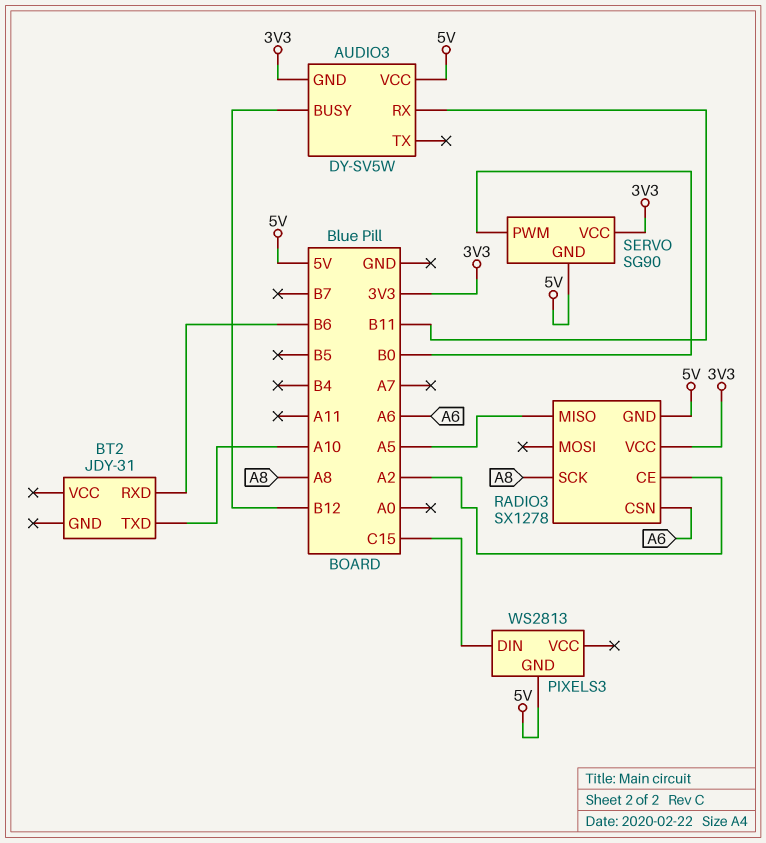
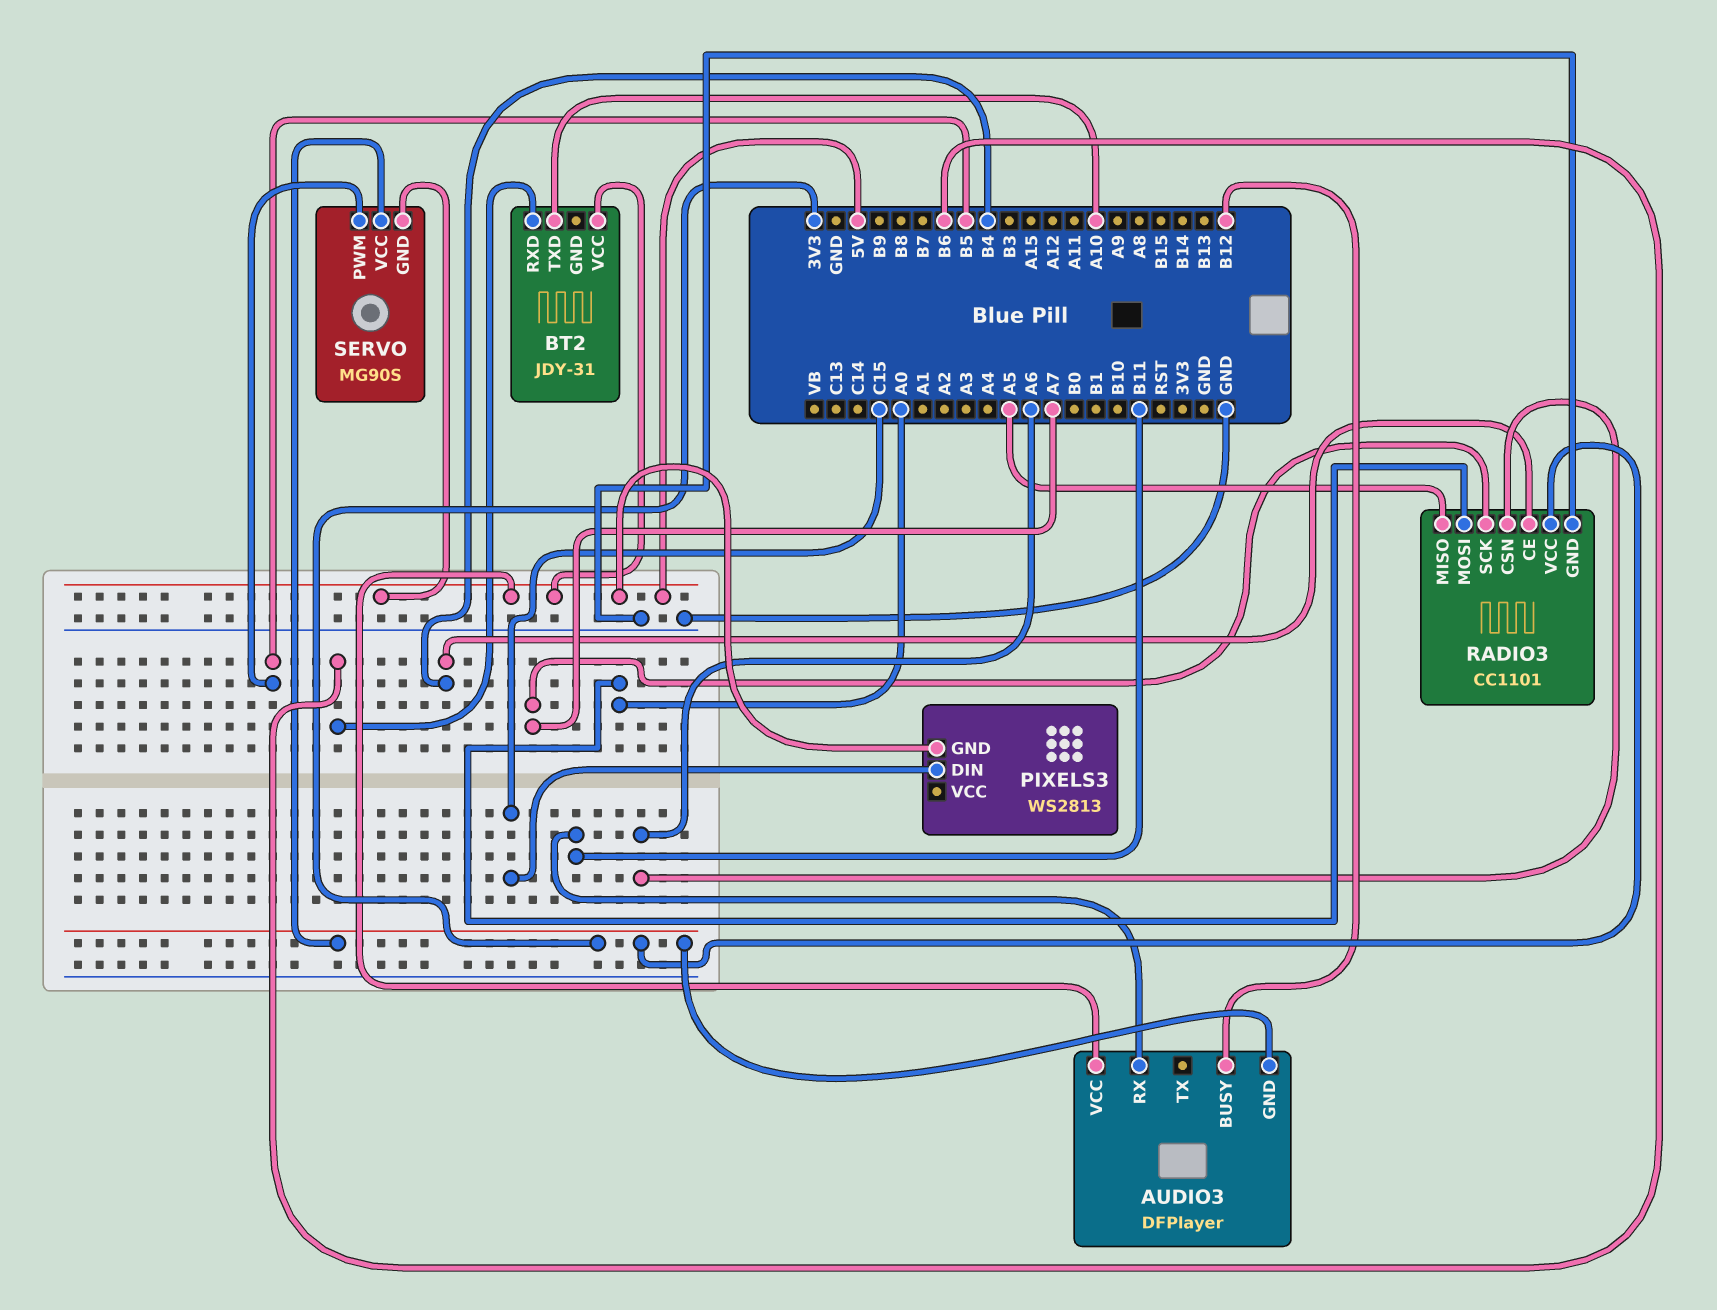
AUDIO3: DY-SV5W -> DFPlayer
BT2 pin VCC: none -> 5V
RADIO3: SX1278 -> CC1101
RADIO3 pin CE: A2 -> B4
RADIO3 pin GND: 5V -> GND
RADIO3 pin MOSI: none -> A0
RADIO3 pin SCK: A8 -> A7
SERVO: SG90 -> MG90S
SERVO pin PWM: B0 -> B5

